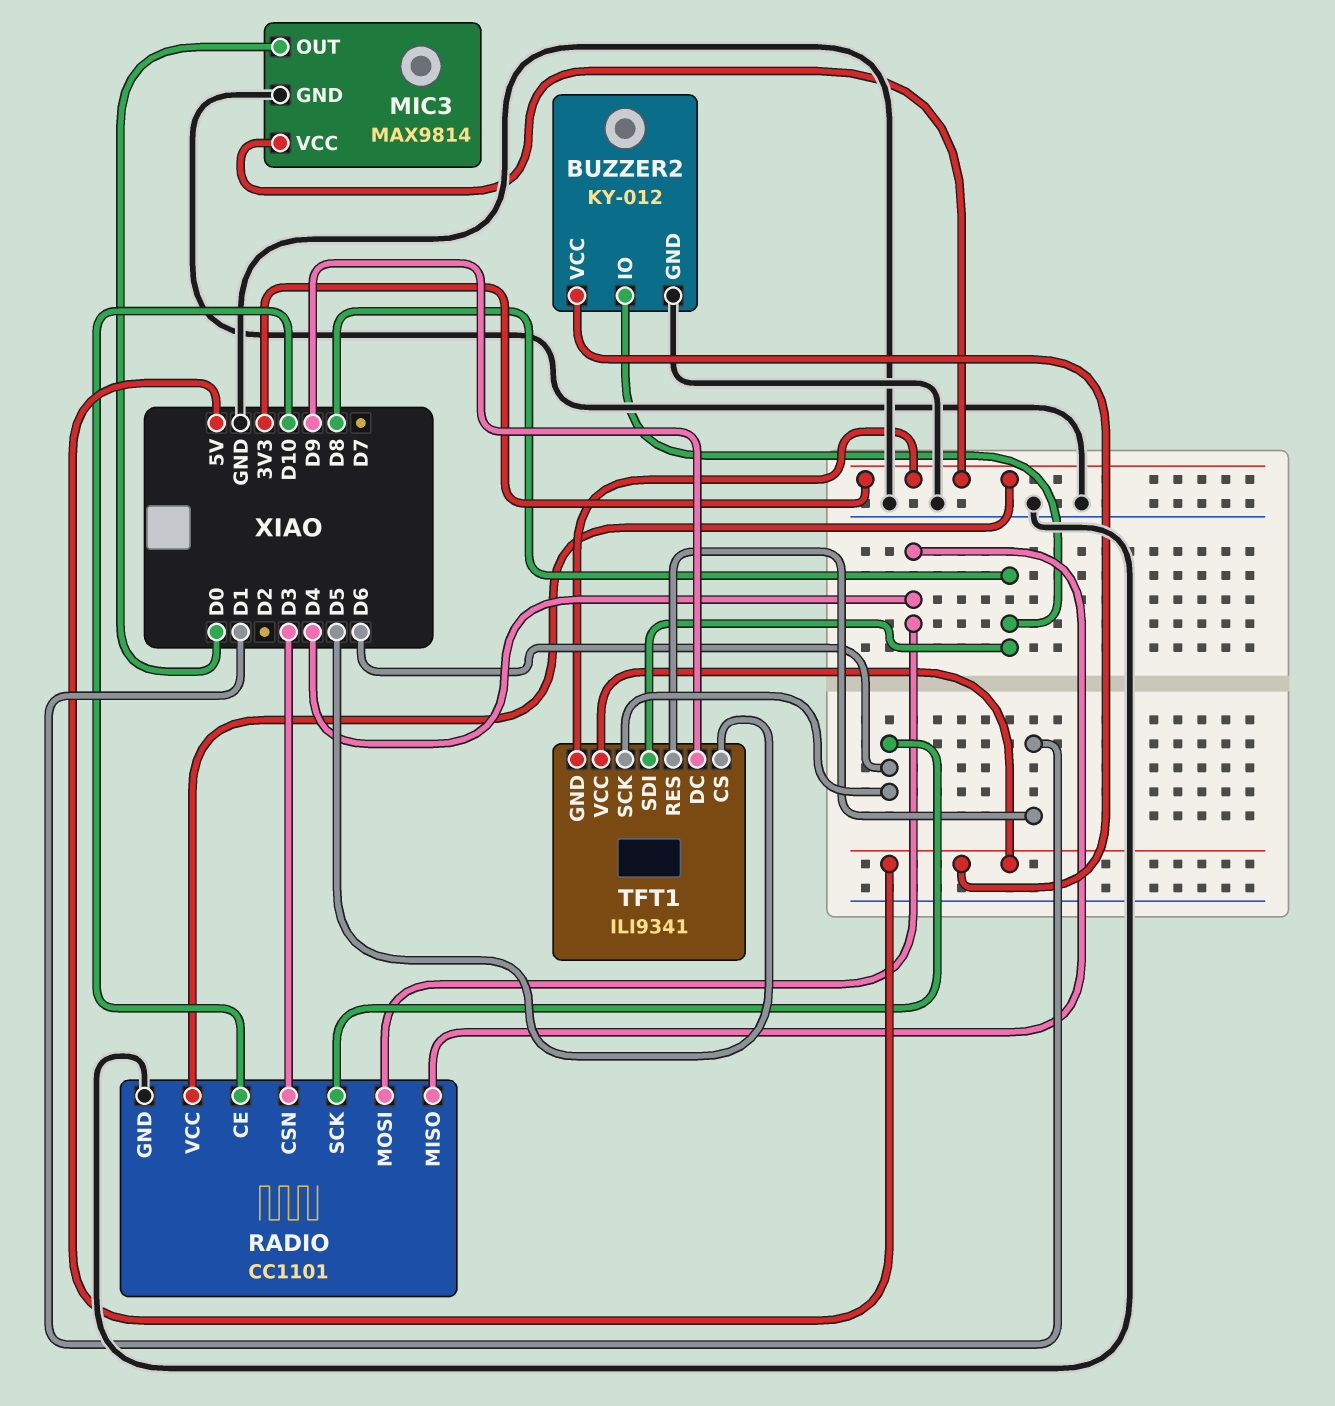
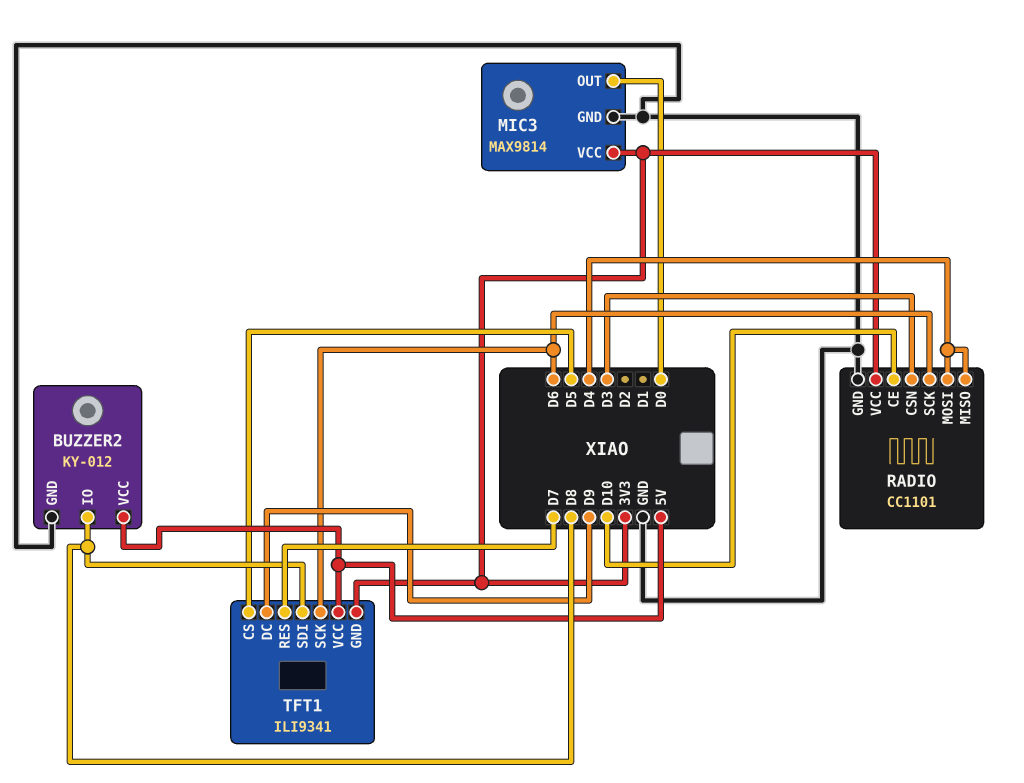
TFT1 pin RES: D1 -> D7

